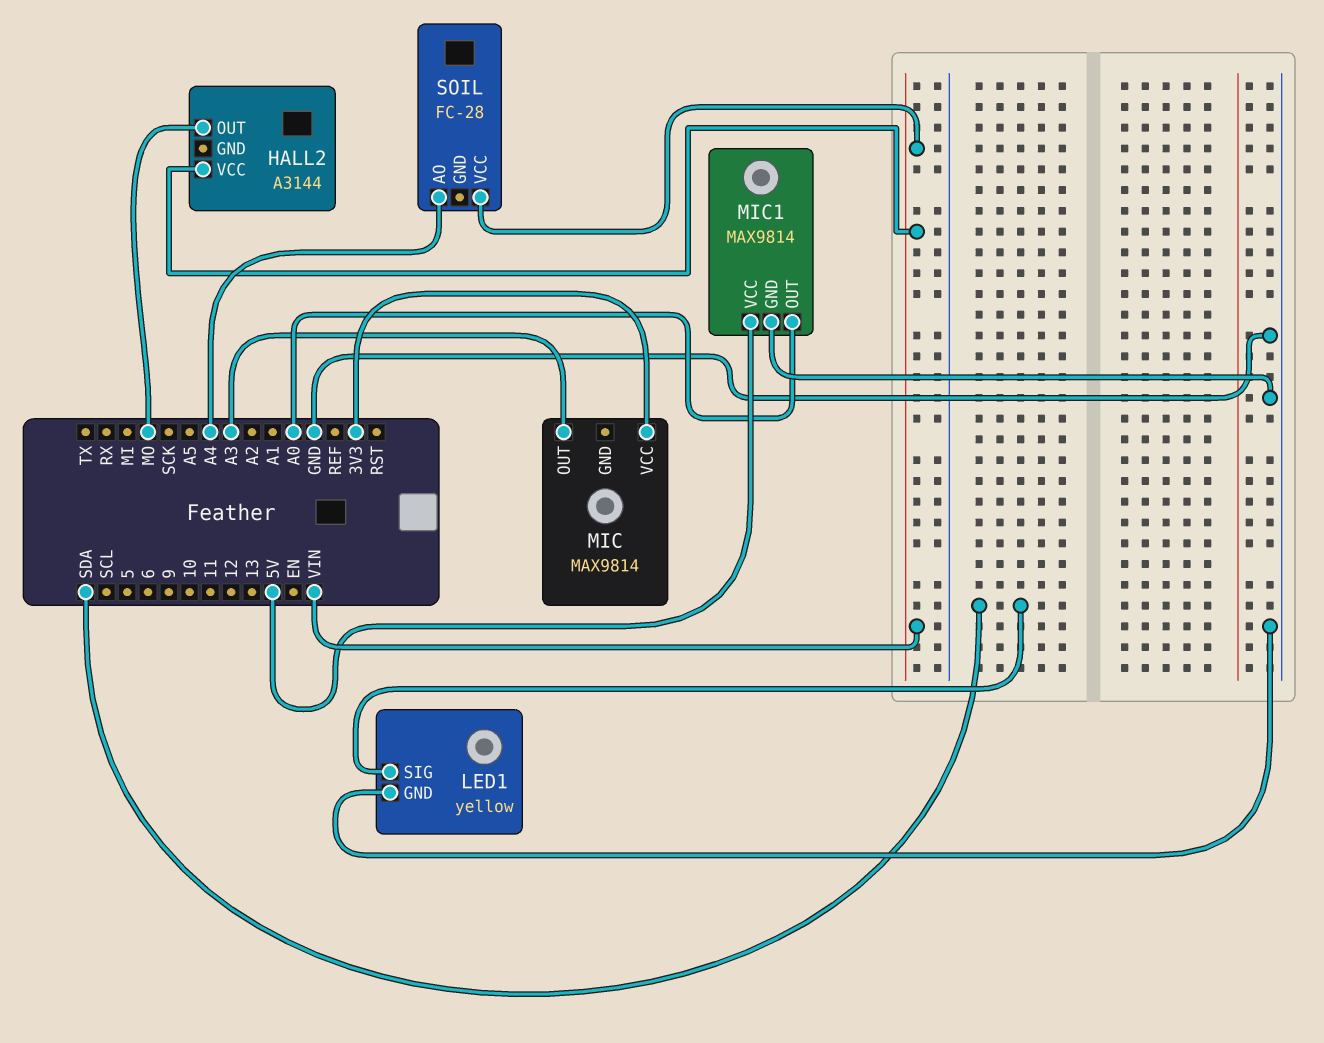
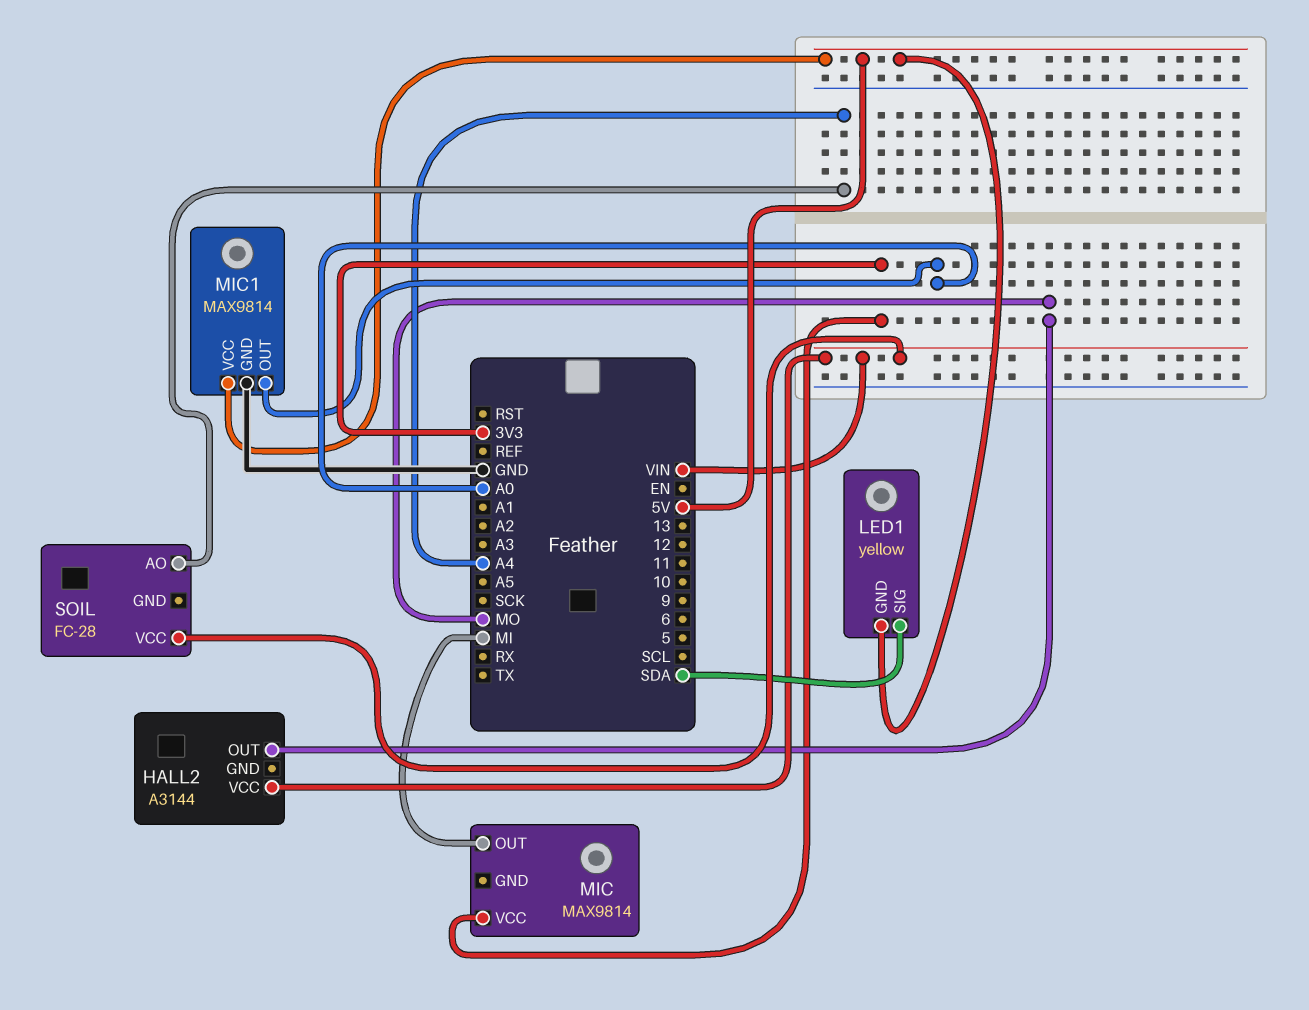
LED1 pin GND: GND -> 5V
MIC pin OUT: A3 -> MI

